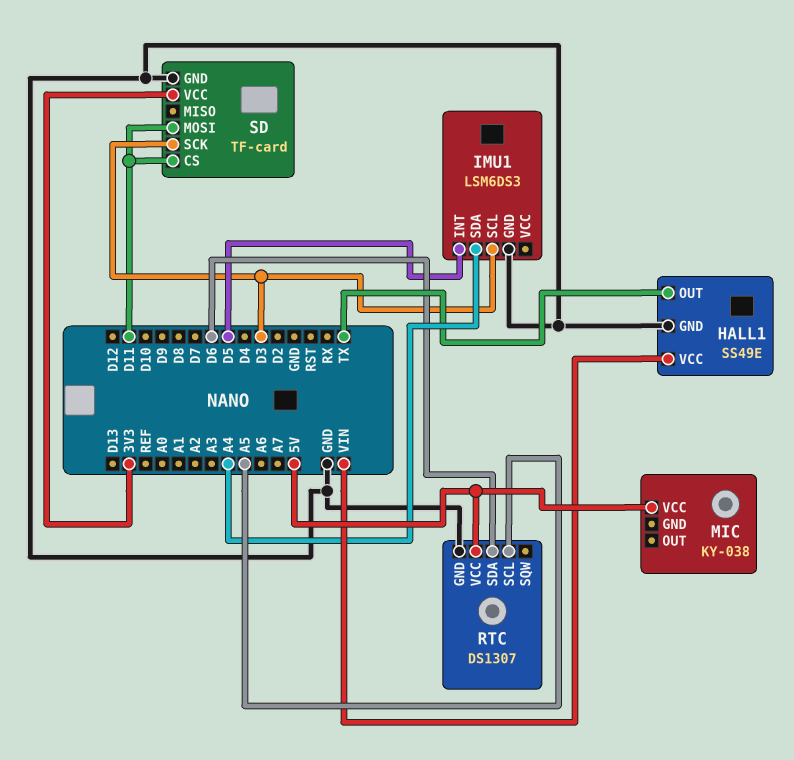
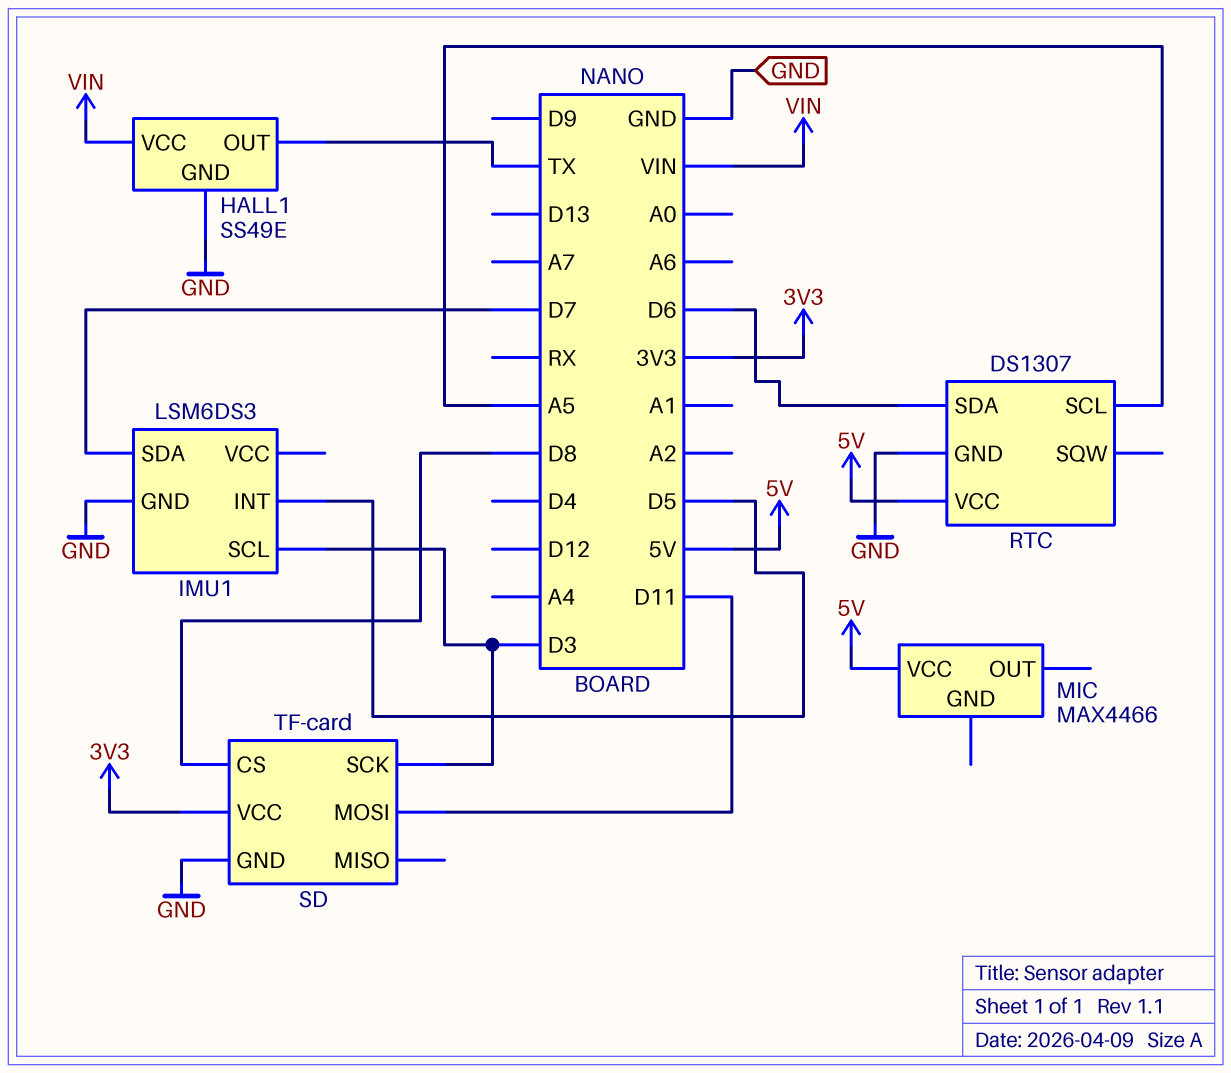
IMU1 pin SDA: A4 -> D7
MIC: KY-038 -> MAX4466
SD pin CS: D11 -> D8

